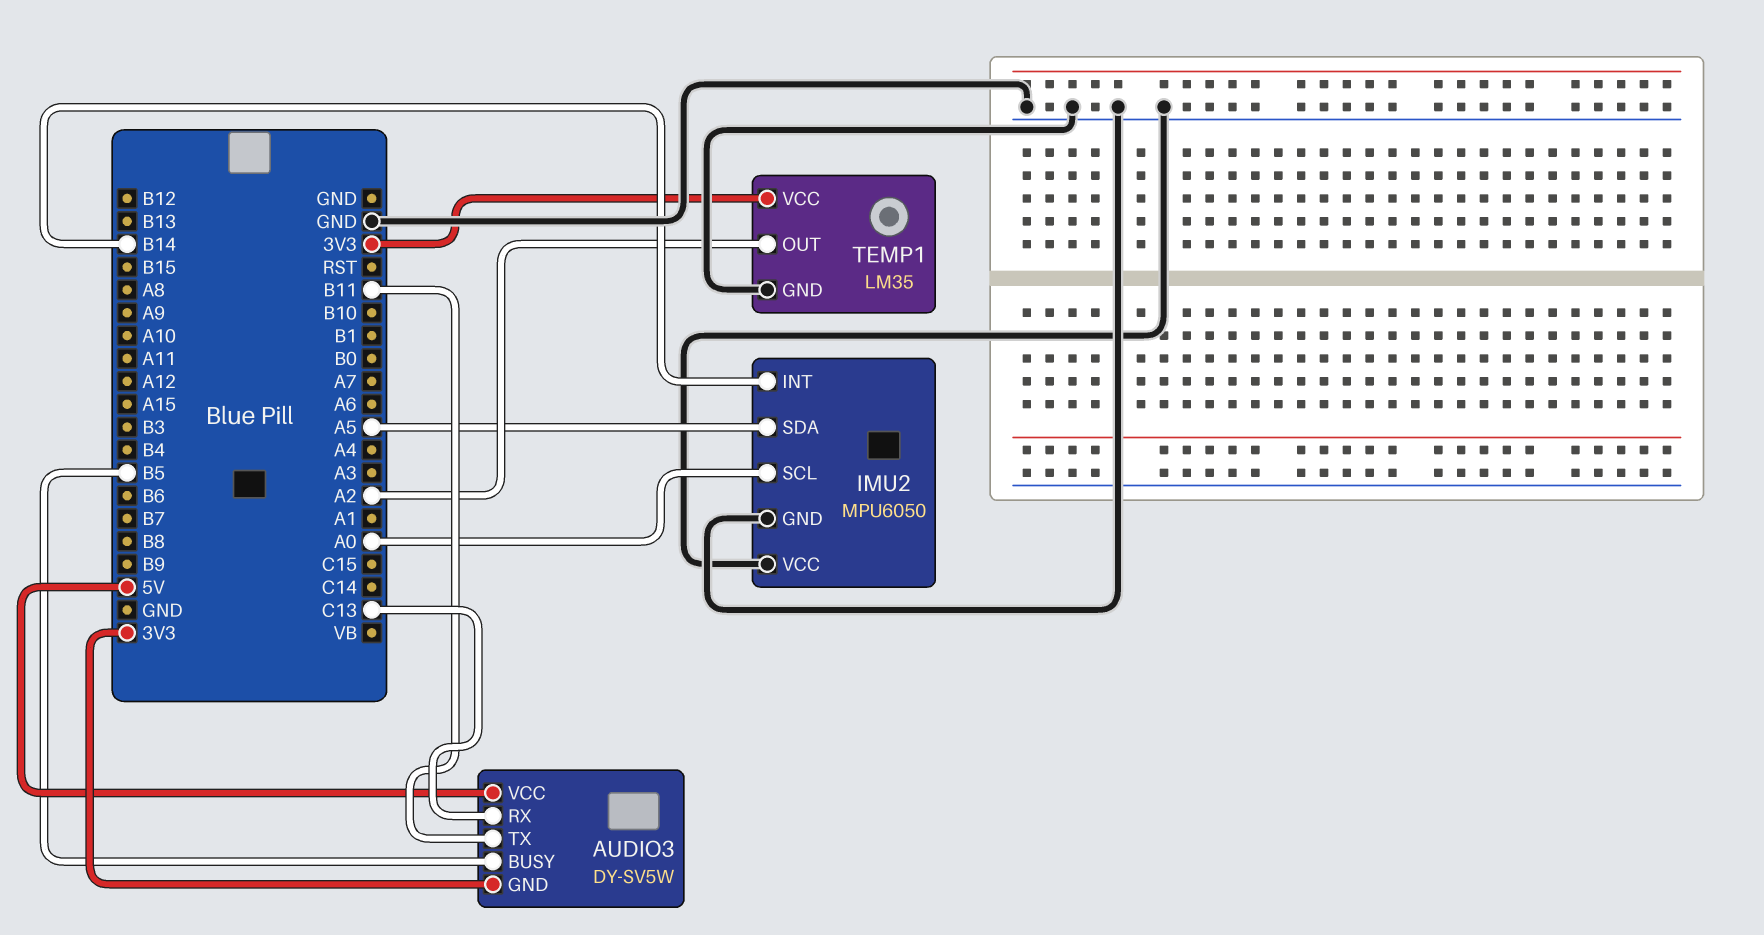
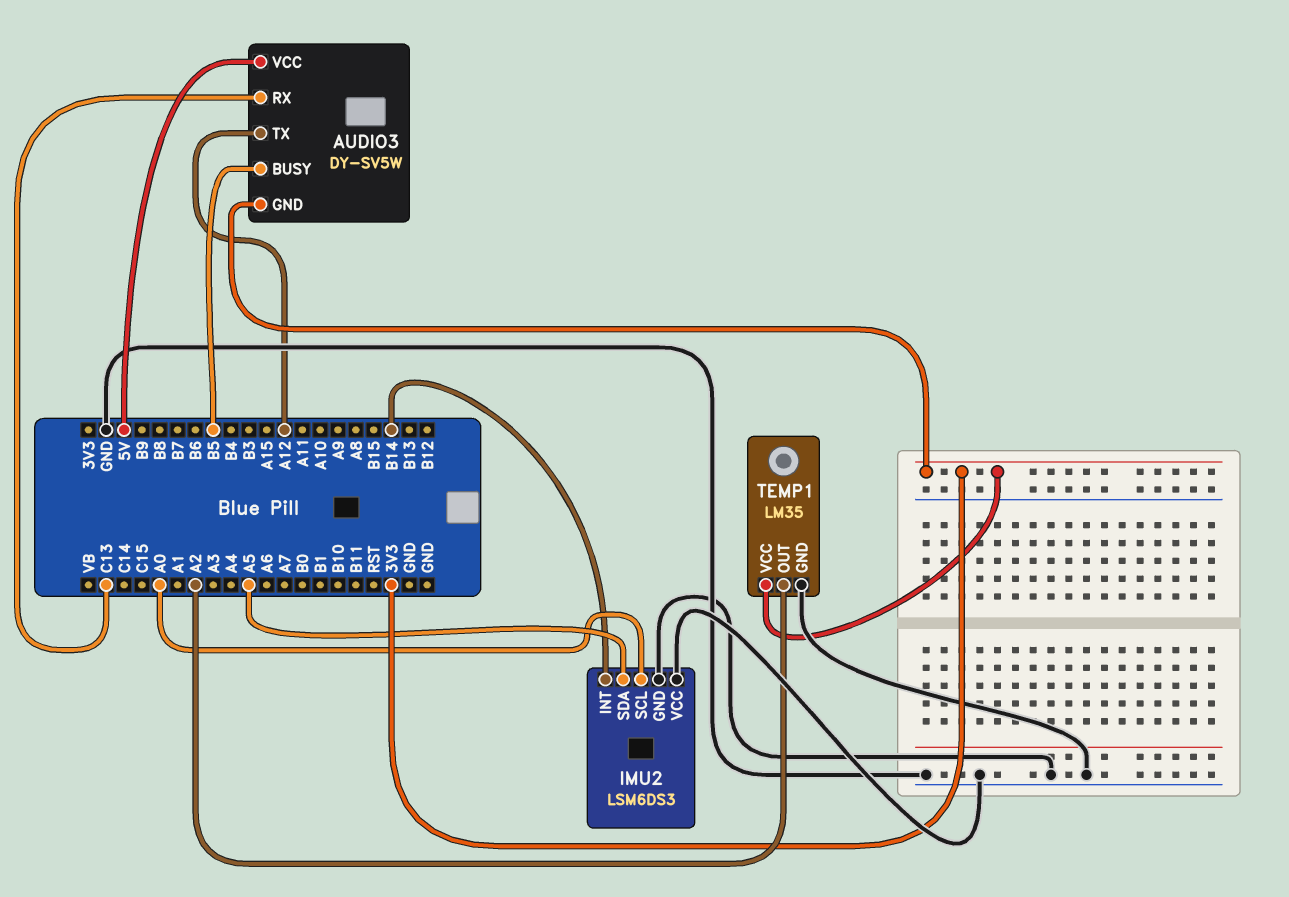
AUDIO3 pin TX: B11 -> A12
IMU2: MPU6050 -> LSM6DS3

